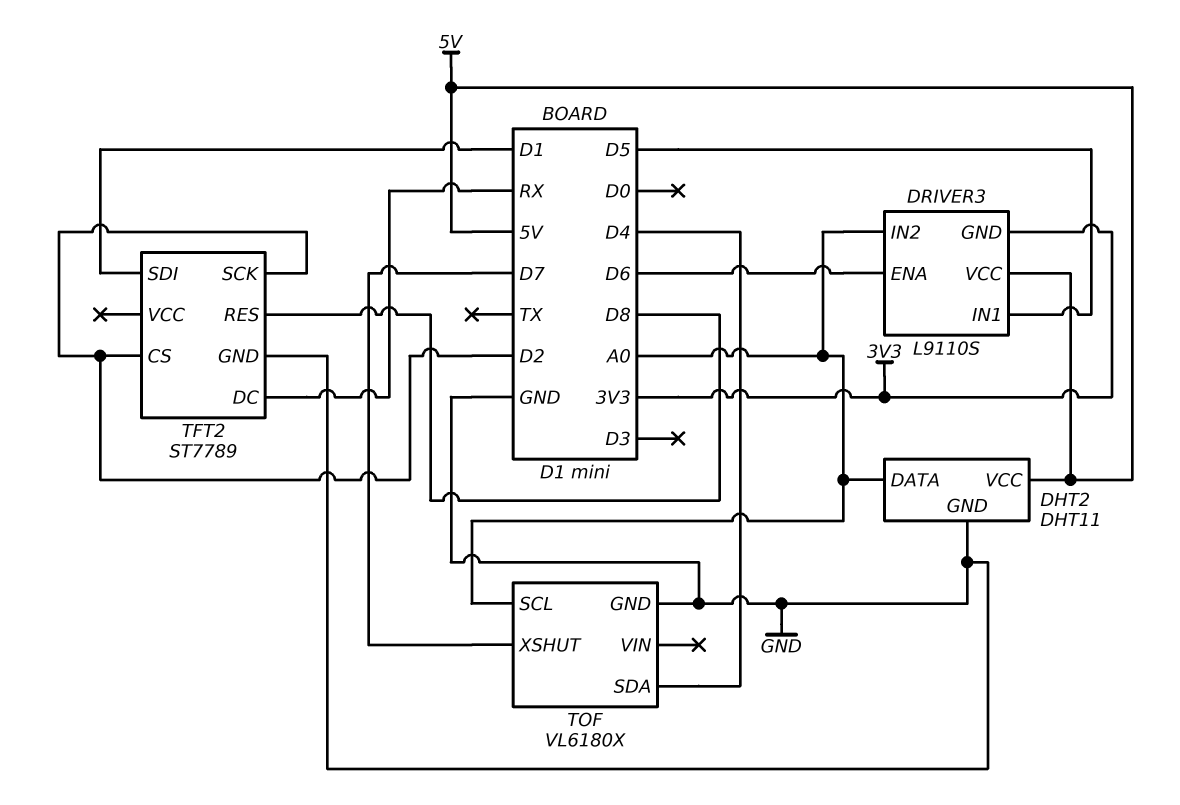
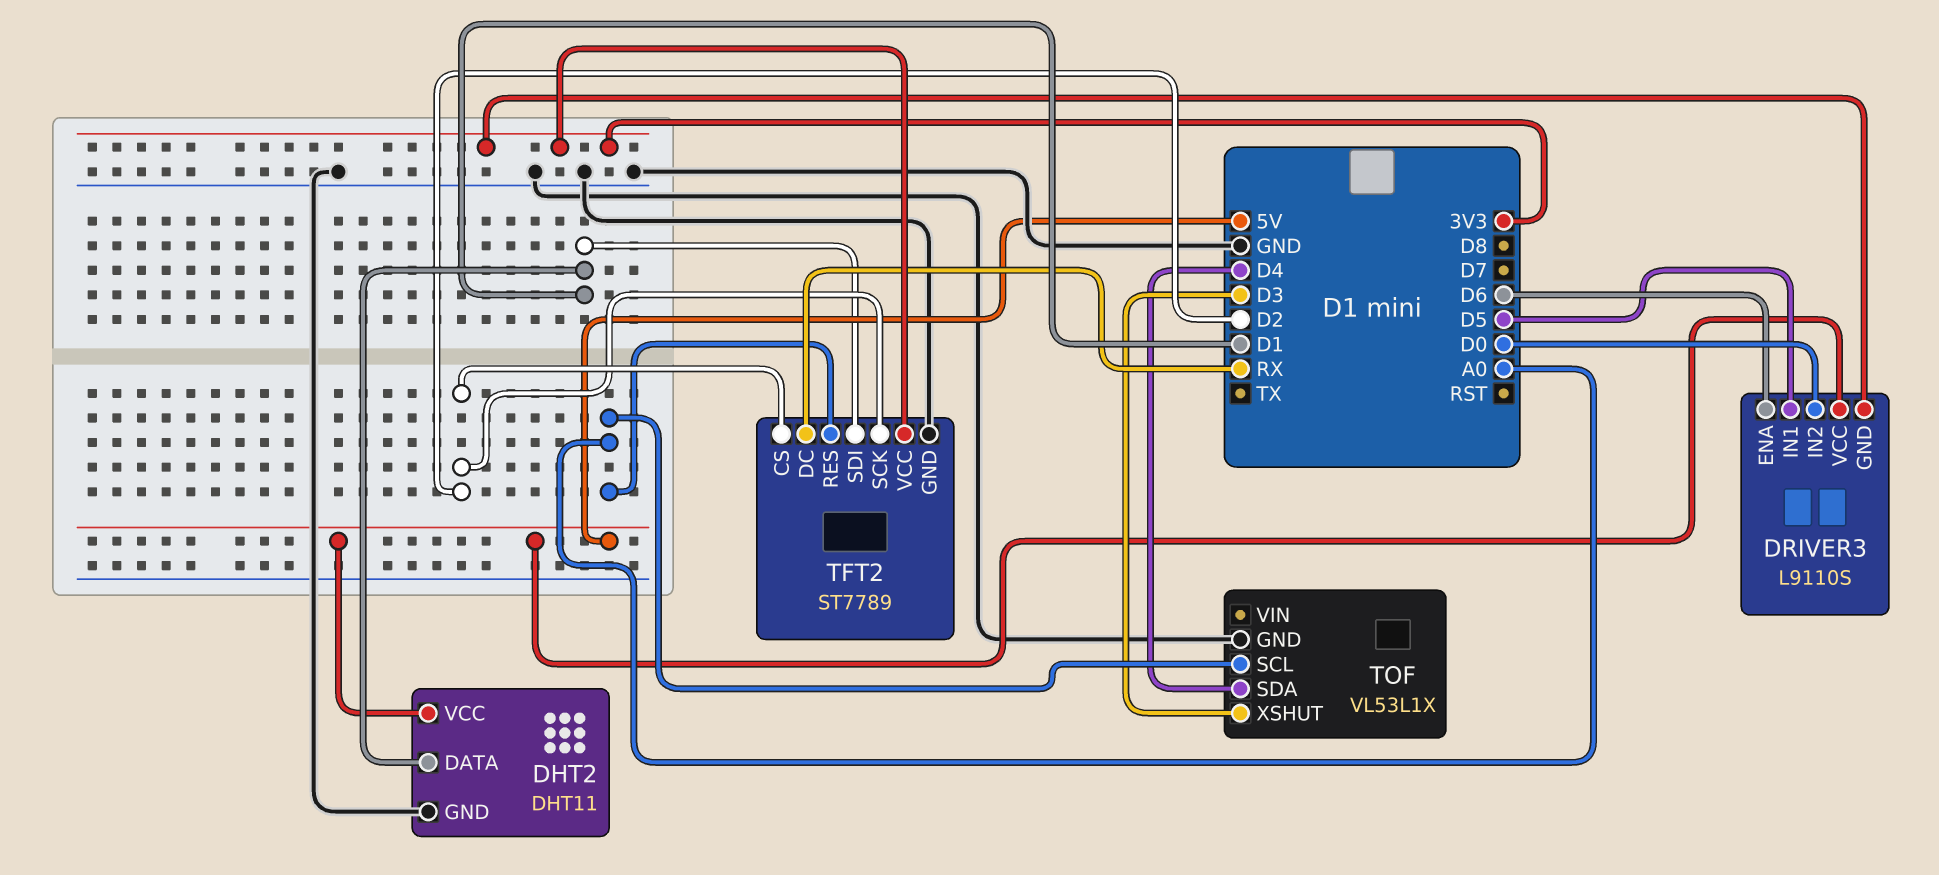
DHT2 pin DATA: A0 -> D1
DRIVER3 pin IN2: A0 -> D0
TFT2 pin RES: D8 -> A0
TFT2 pin VCC: none -> 3V3
TOF: VL6180X -> VL53L1X
TOF pin XSHUT: D7 -> D3

